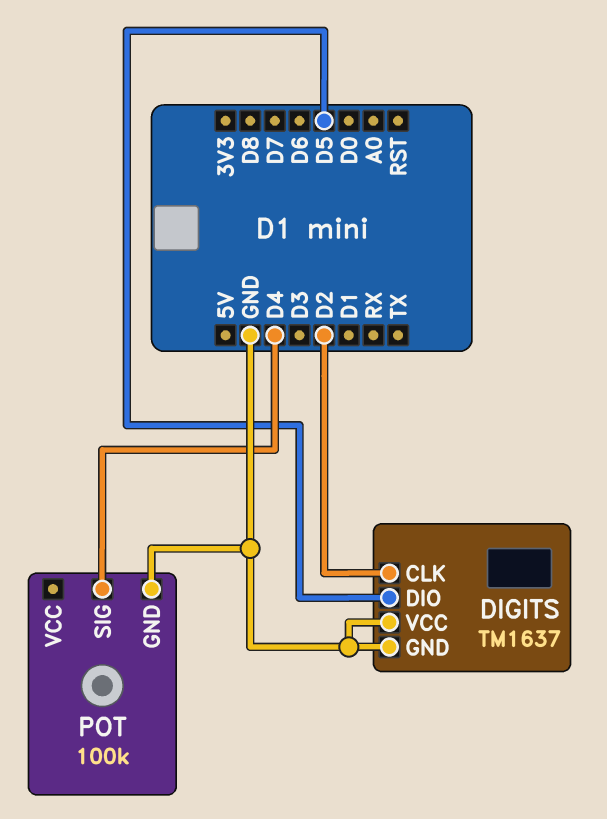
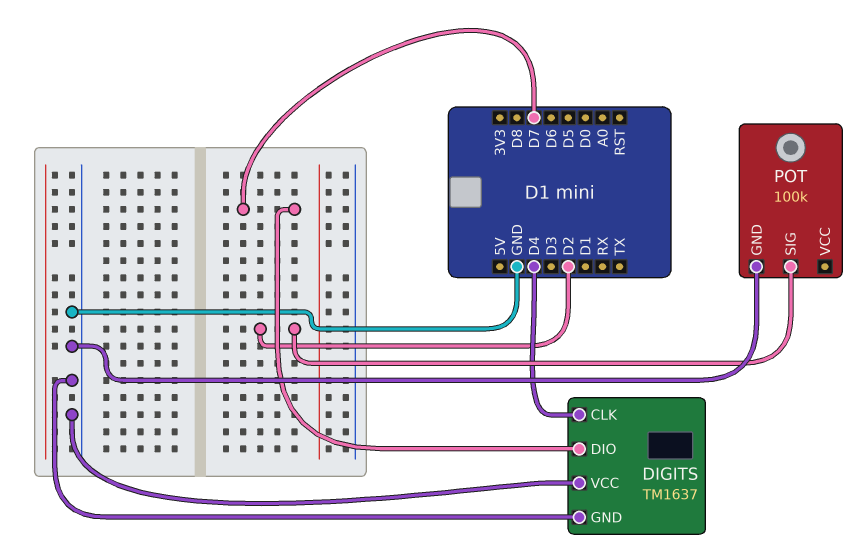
DIGITS pin CLK: D2 -> D4
DIGITS pin DIO: D5 -> D7
POT pin SIG: D4 -> D2

